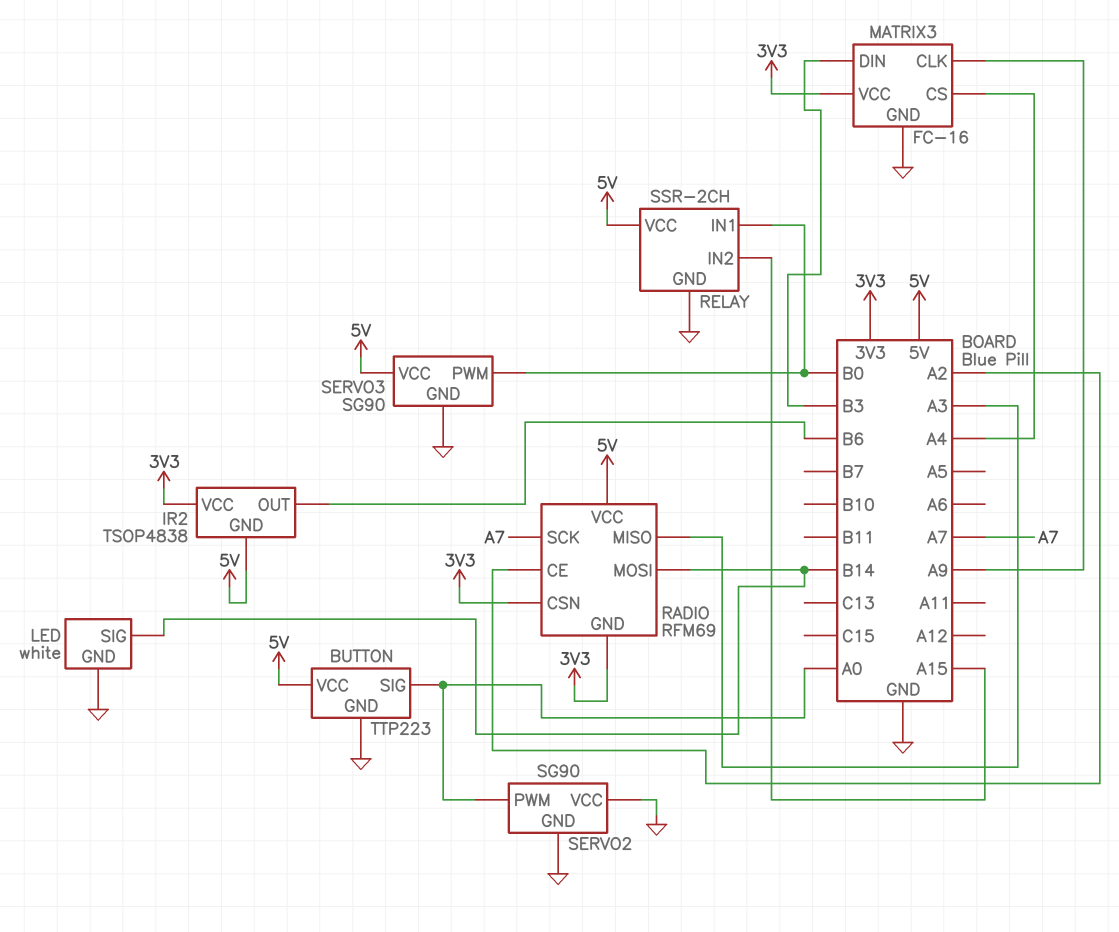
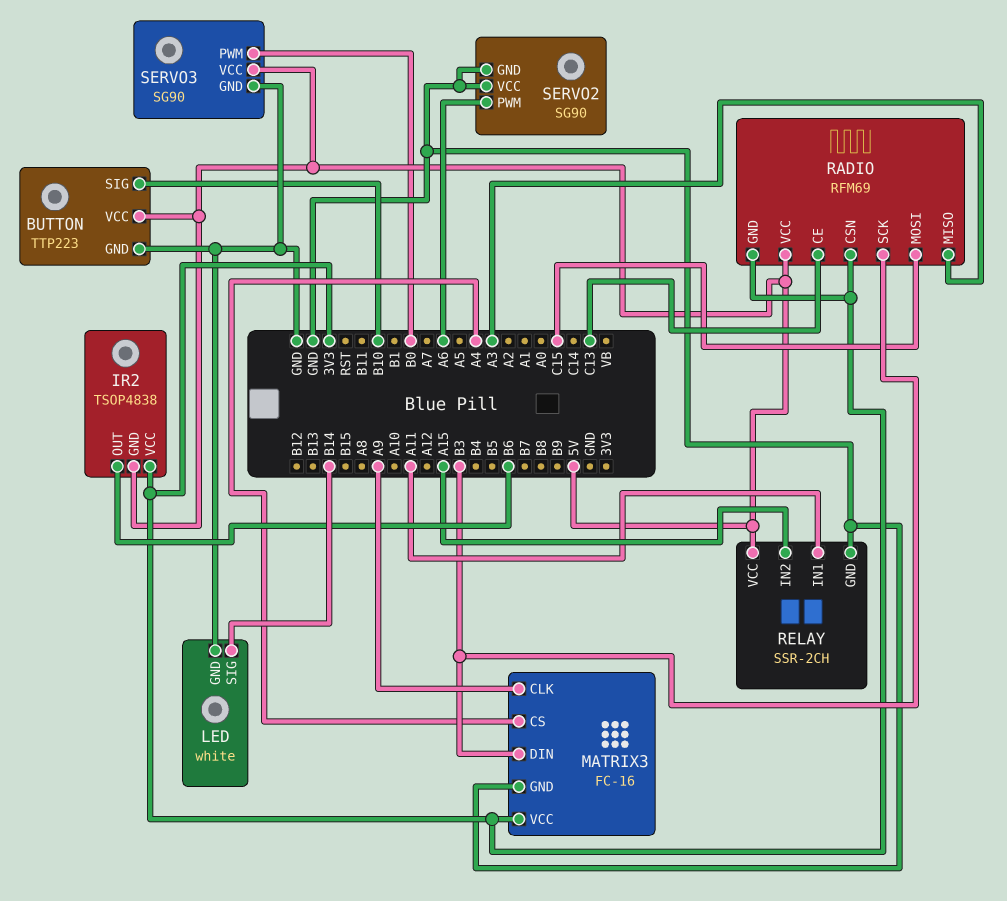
BUTTON pin SIG: A0 -> B10
RADIO pin CE: A2 -> C13
RADIO pin MOSI: B14 -> C15
RADIO pin SCK: A7 -> B3
RELAY pin IN1: B0 -> A11
SERVO2 pin PWM: A0 -> A6

